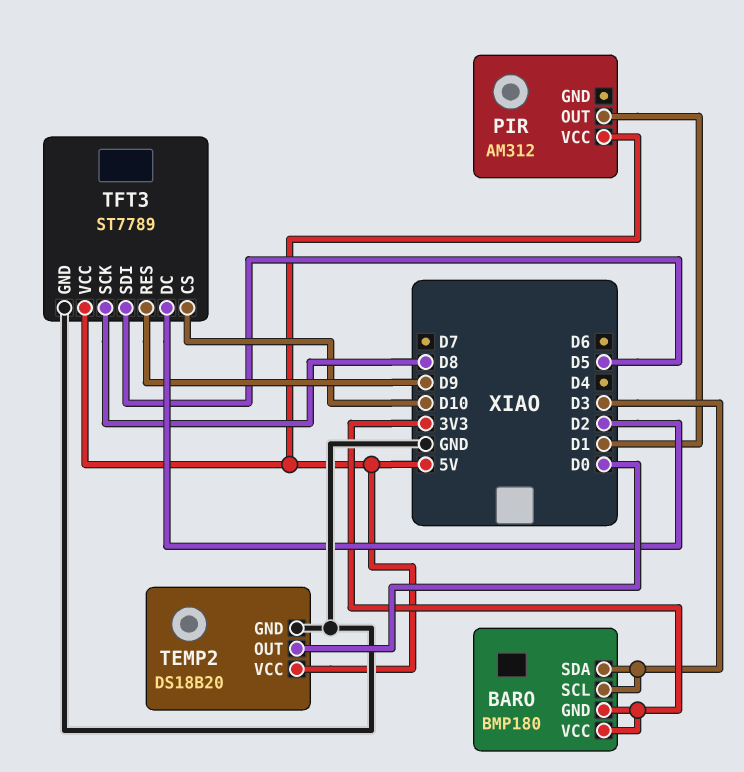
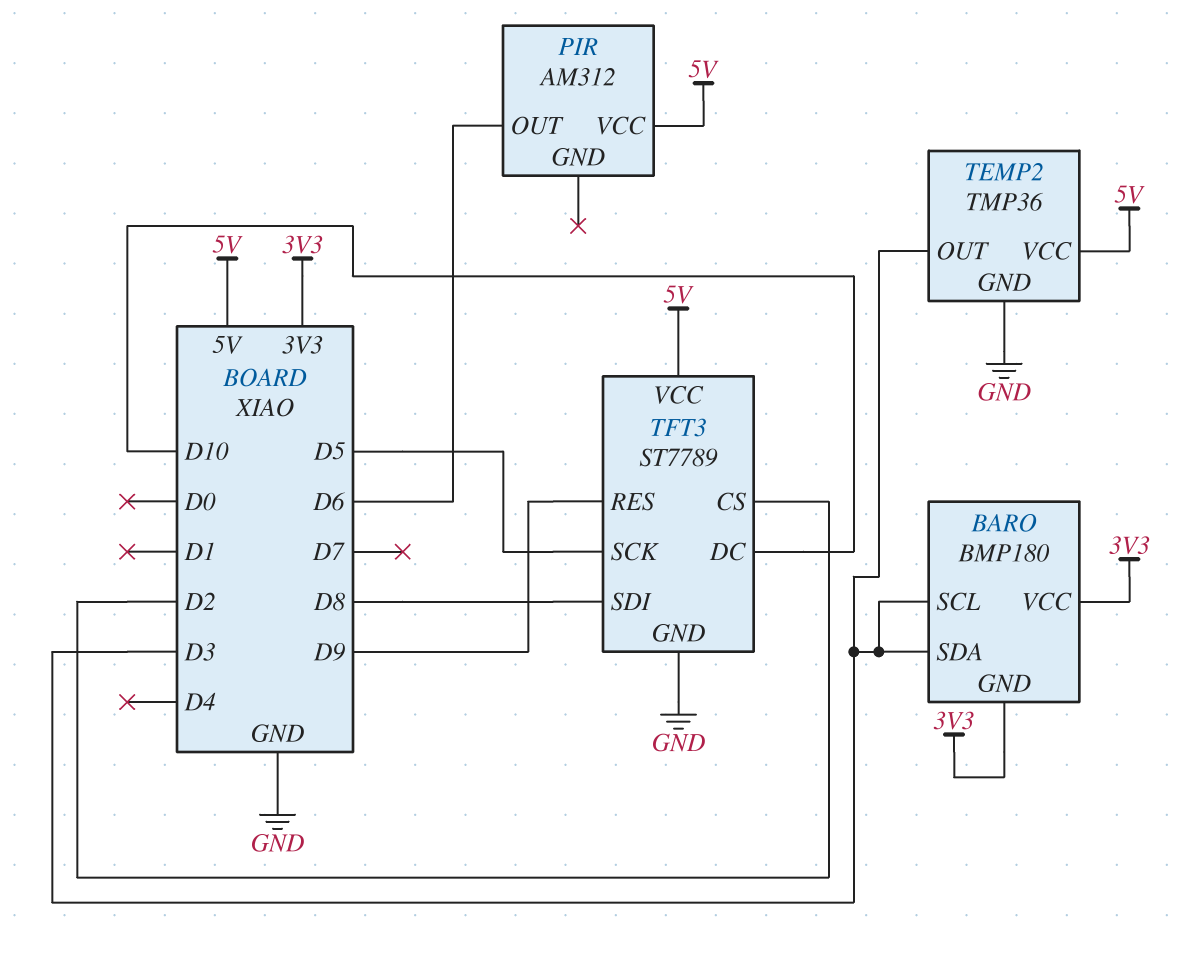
PIR pin OUT: D1 -> D6
TEMP2: DS18B20 -> TMP36
TEMP2 pin OUT: D0 -> D3
TFT3 pin CS: D10 -> D2
TFT3 pin DC: D2 -> D10
TFT3 pin SCK: D8 -> D5
TFT3 pin SDI: D5 -> D8

